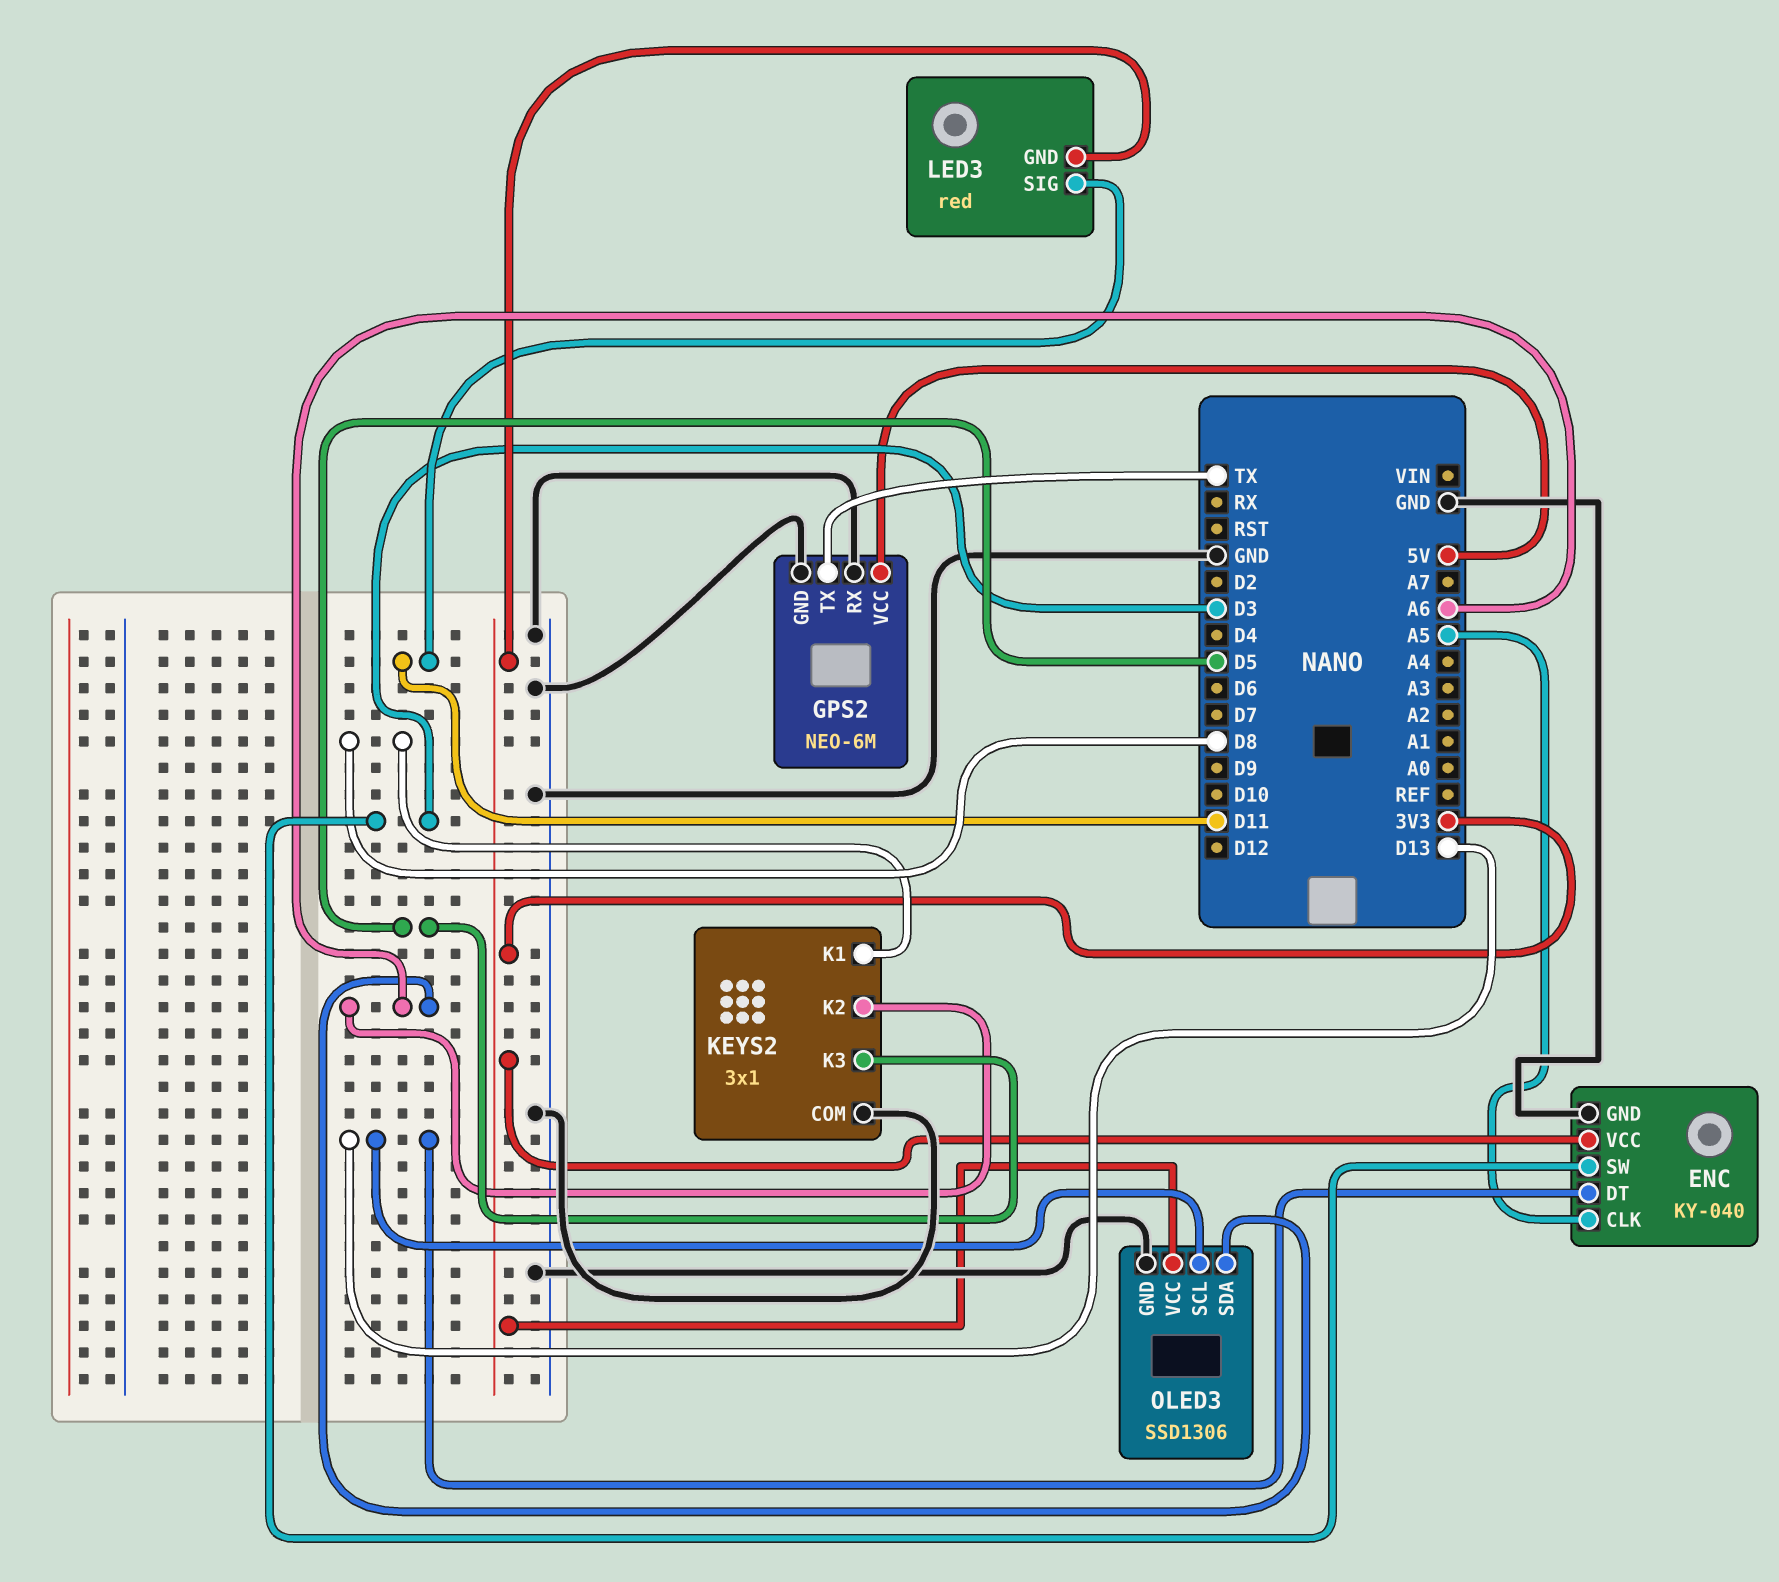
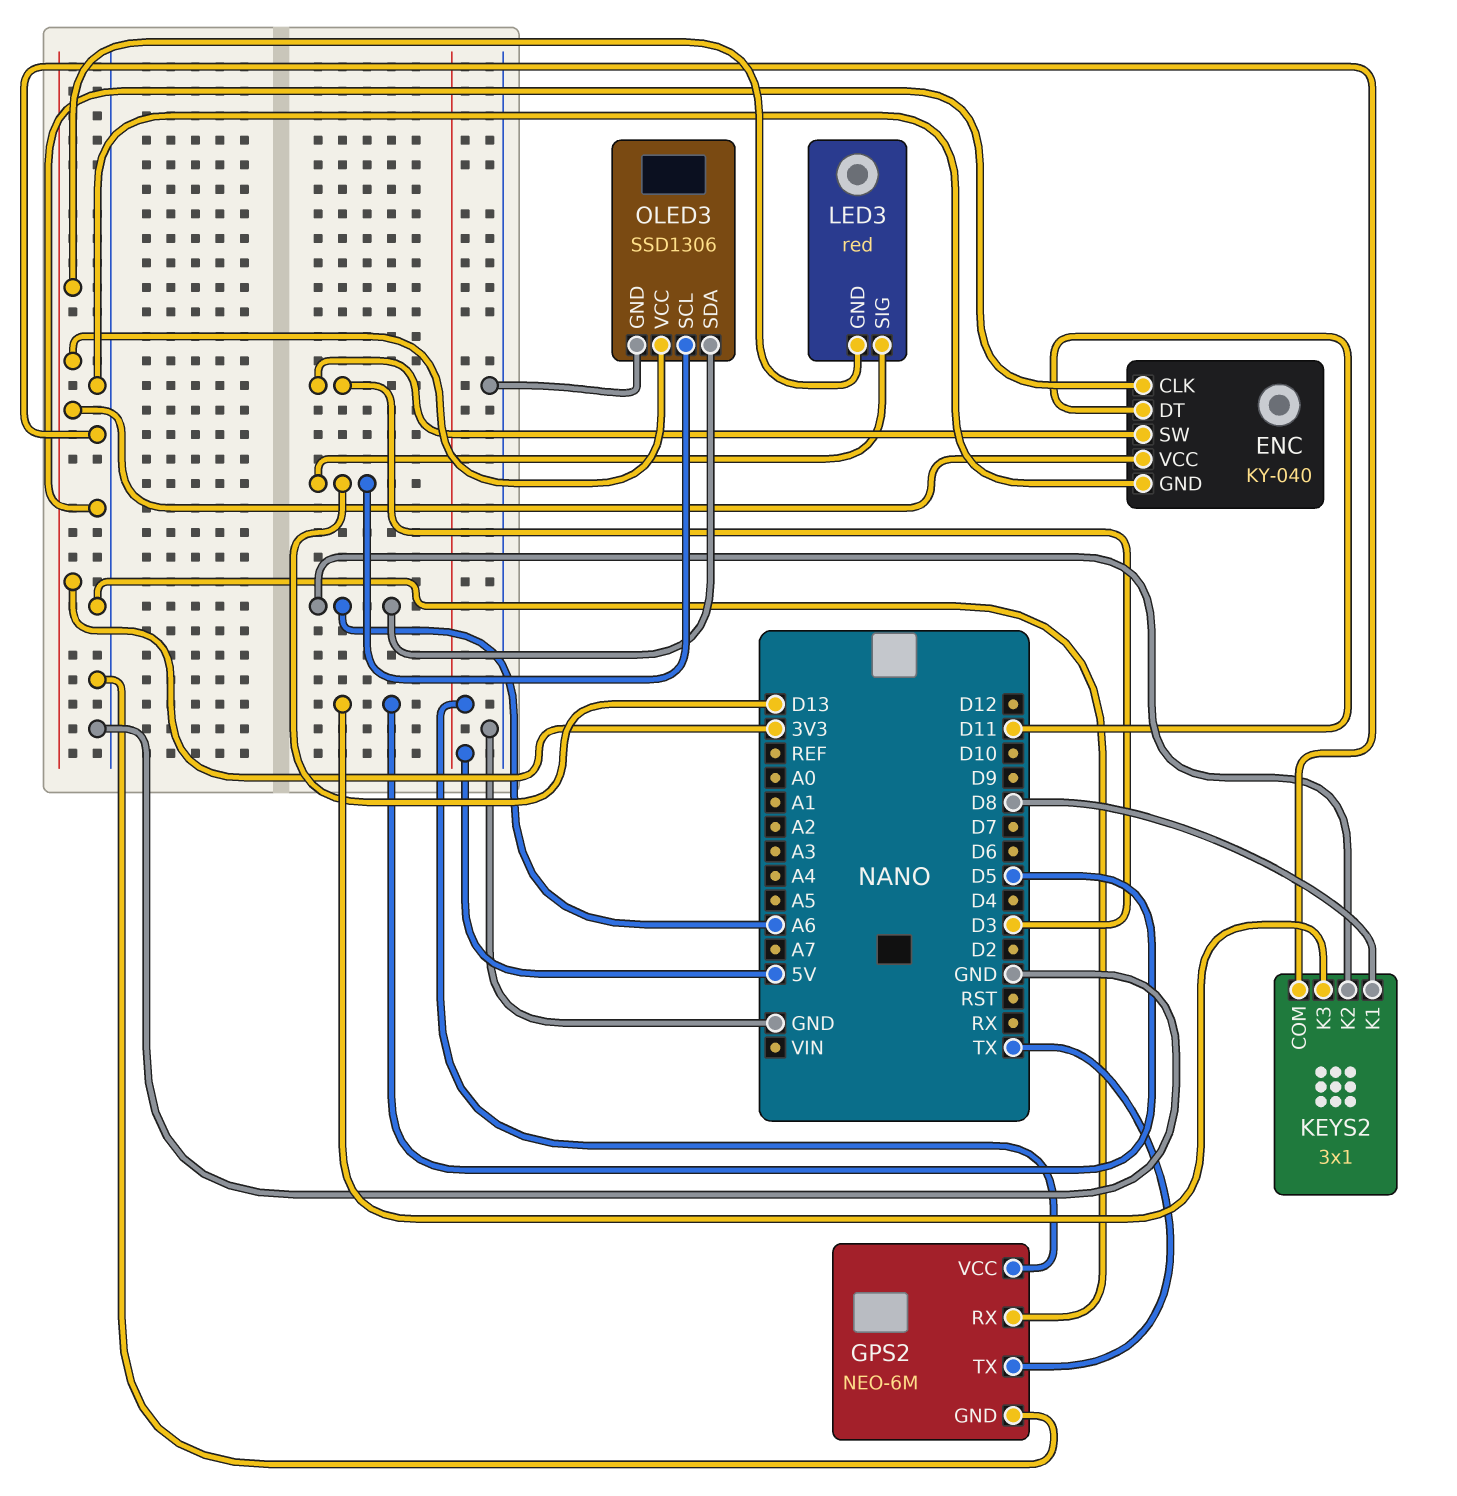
ENC pin CLK: A5 -> GND
ENC pin DT: D13 -> D11
LED3 pin SIG: D11 -> D13

